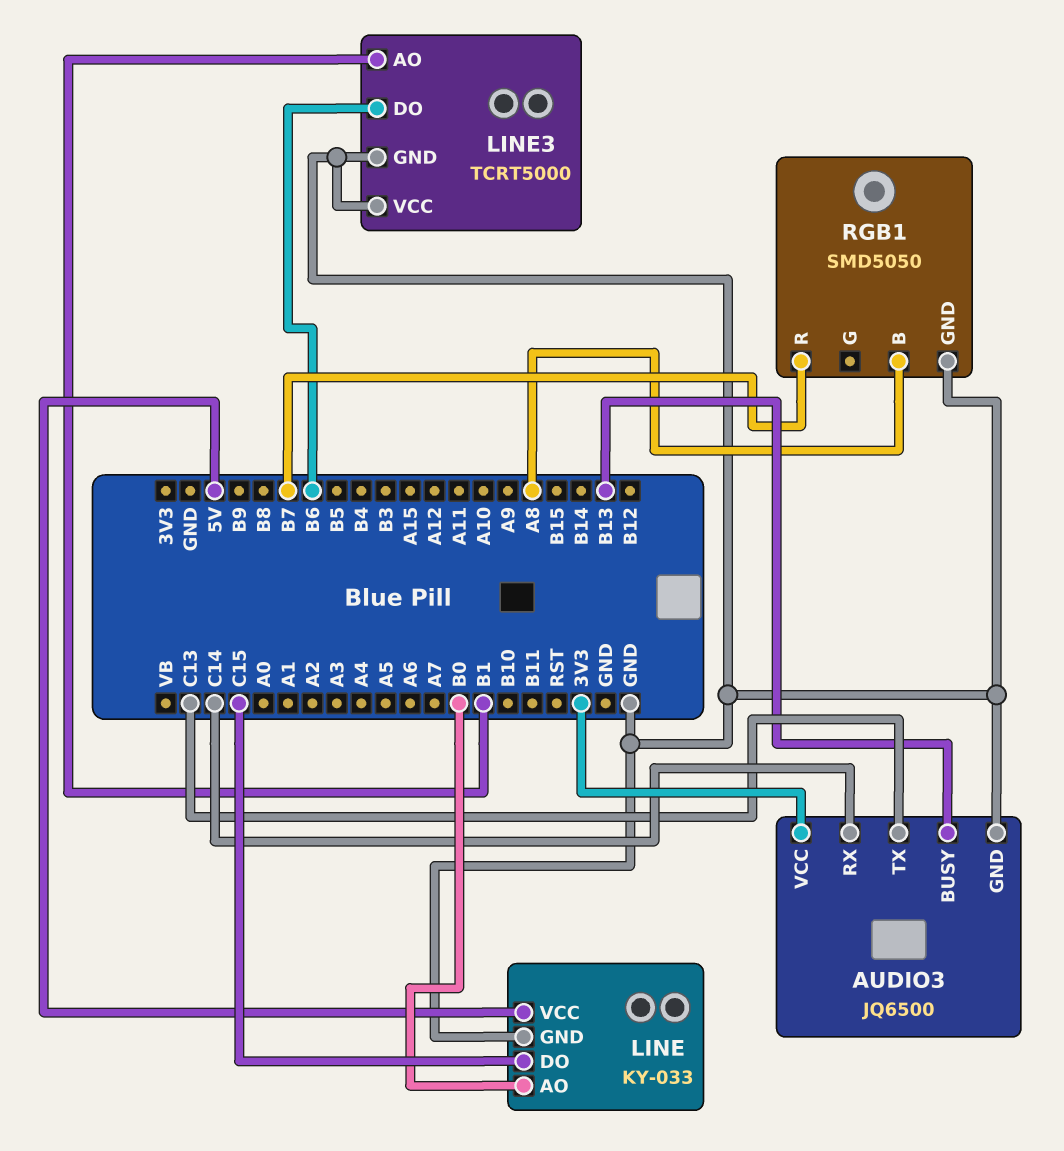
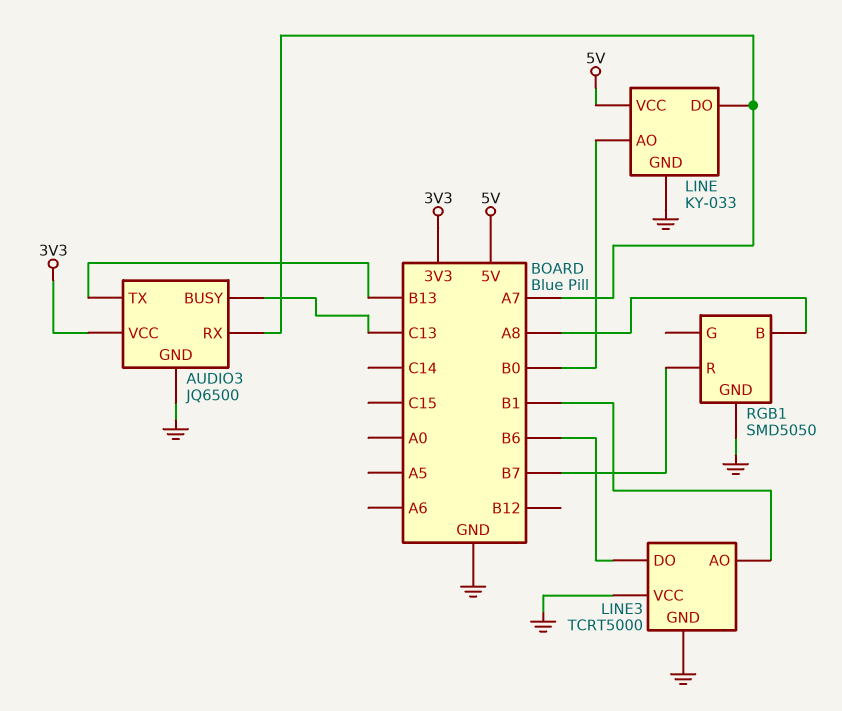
AUDIO3 pin BUSY: B13 -> C13
AUDIO3 pin RX: C14 -> A7
AUDIO3 pin TX: C13 -> B13
LINE pin DO: C15 -> A7

